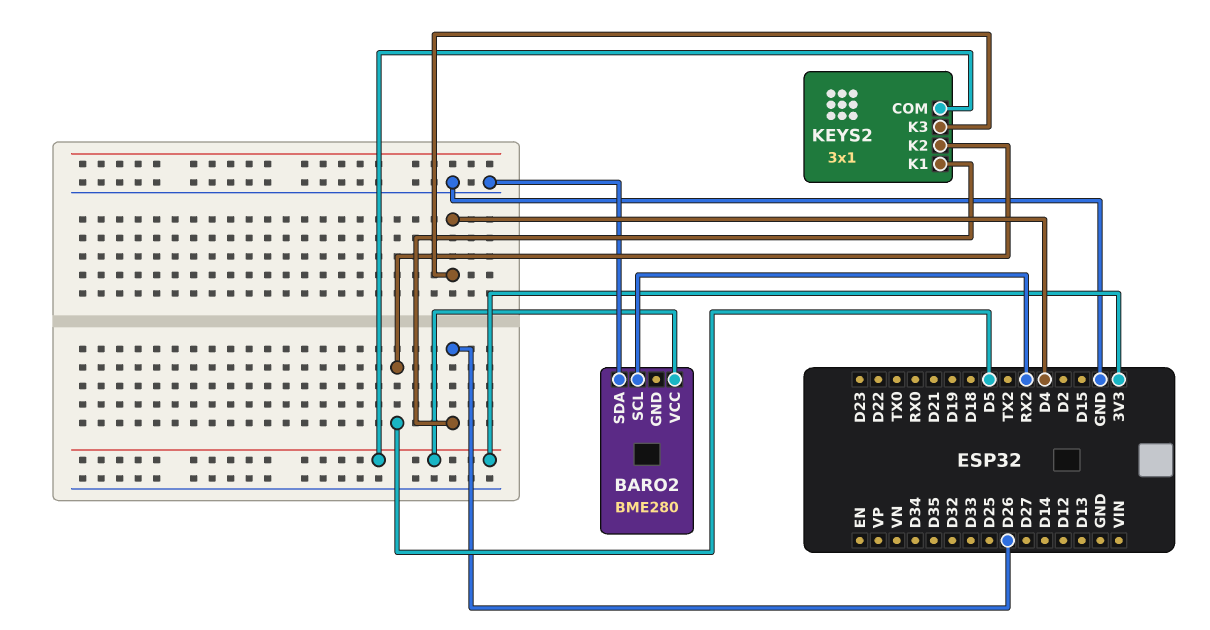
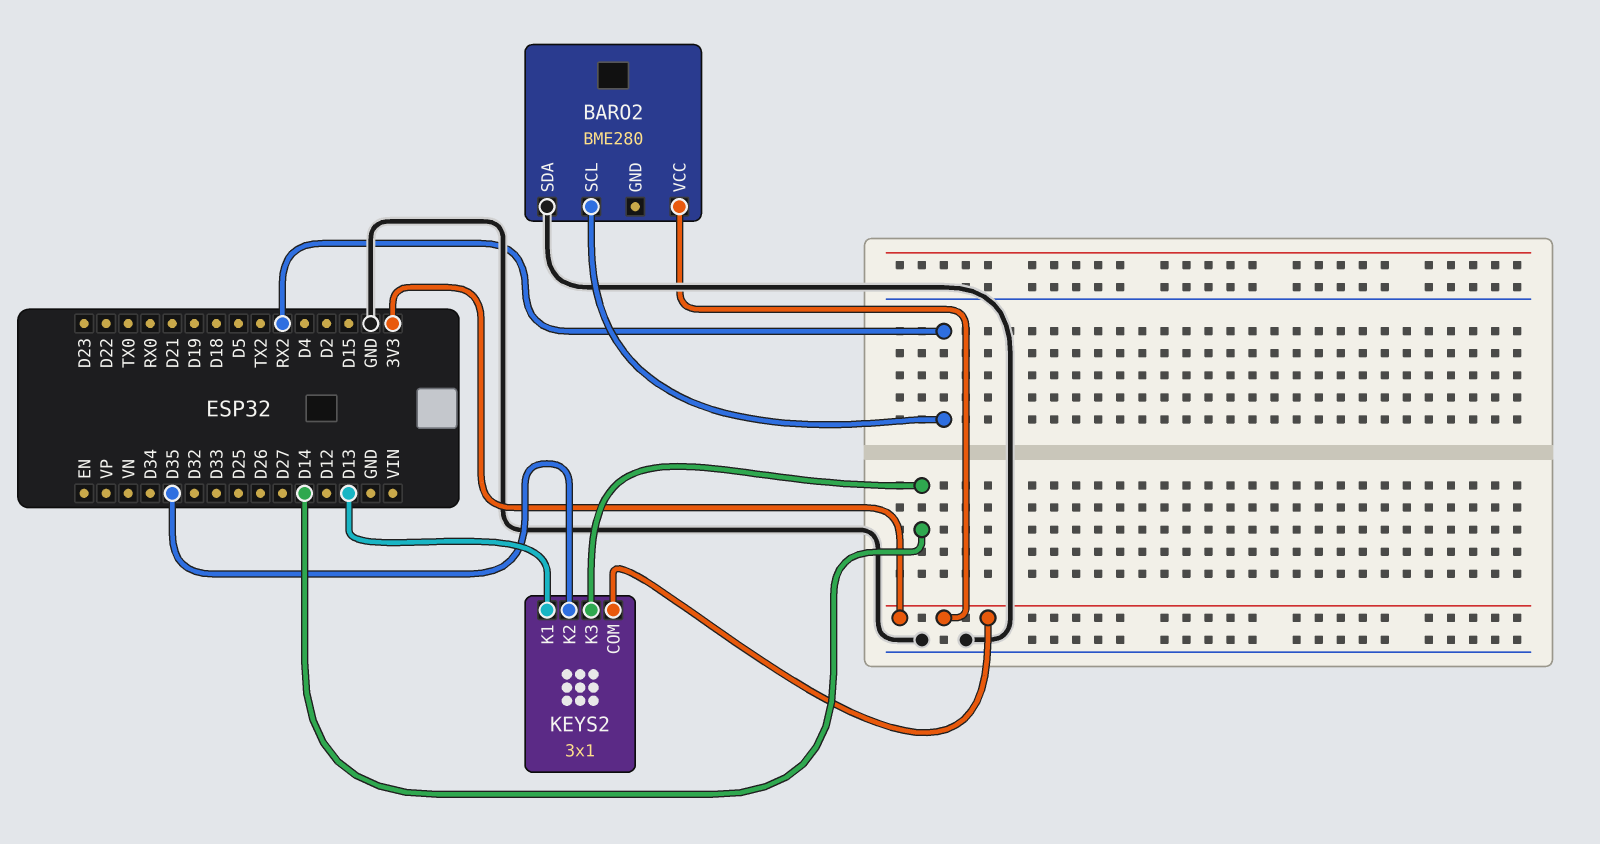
KEYS2 pin K1: D26 -> D13
KEYS2 pin K2: D5 -> D35
KEYS2 pin K3: D4 -> D14

